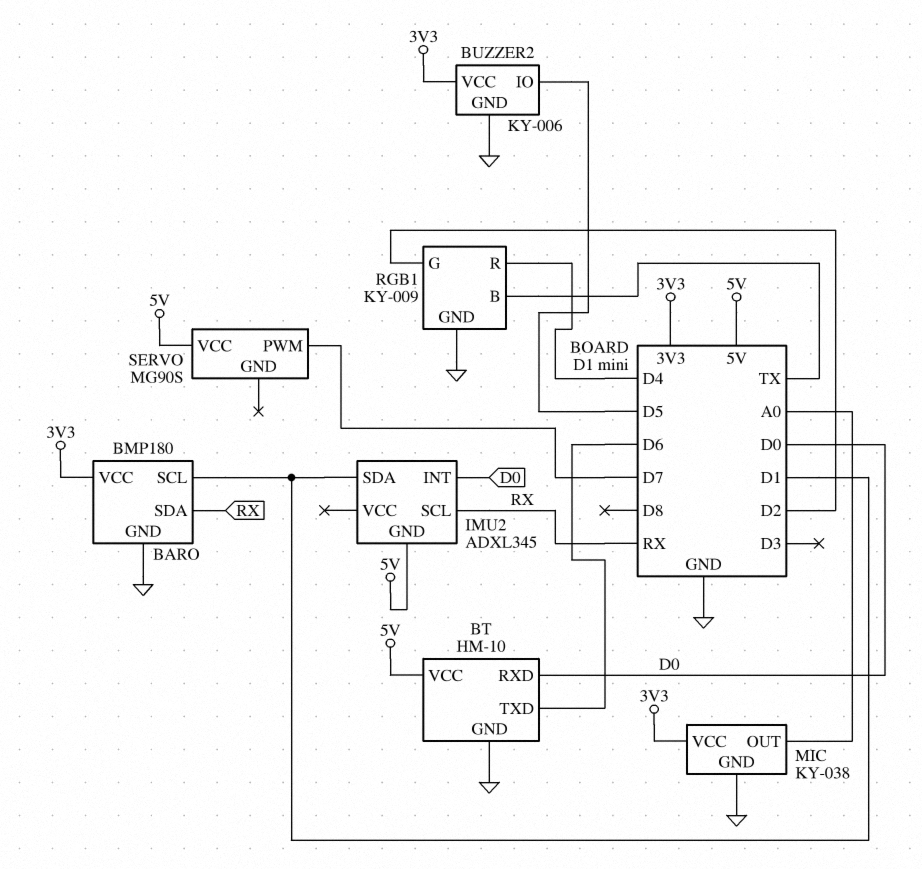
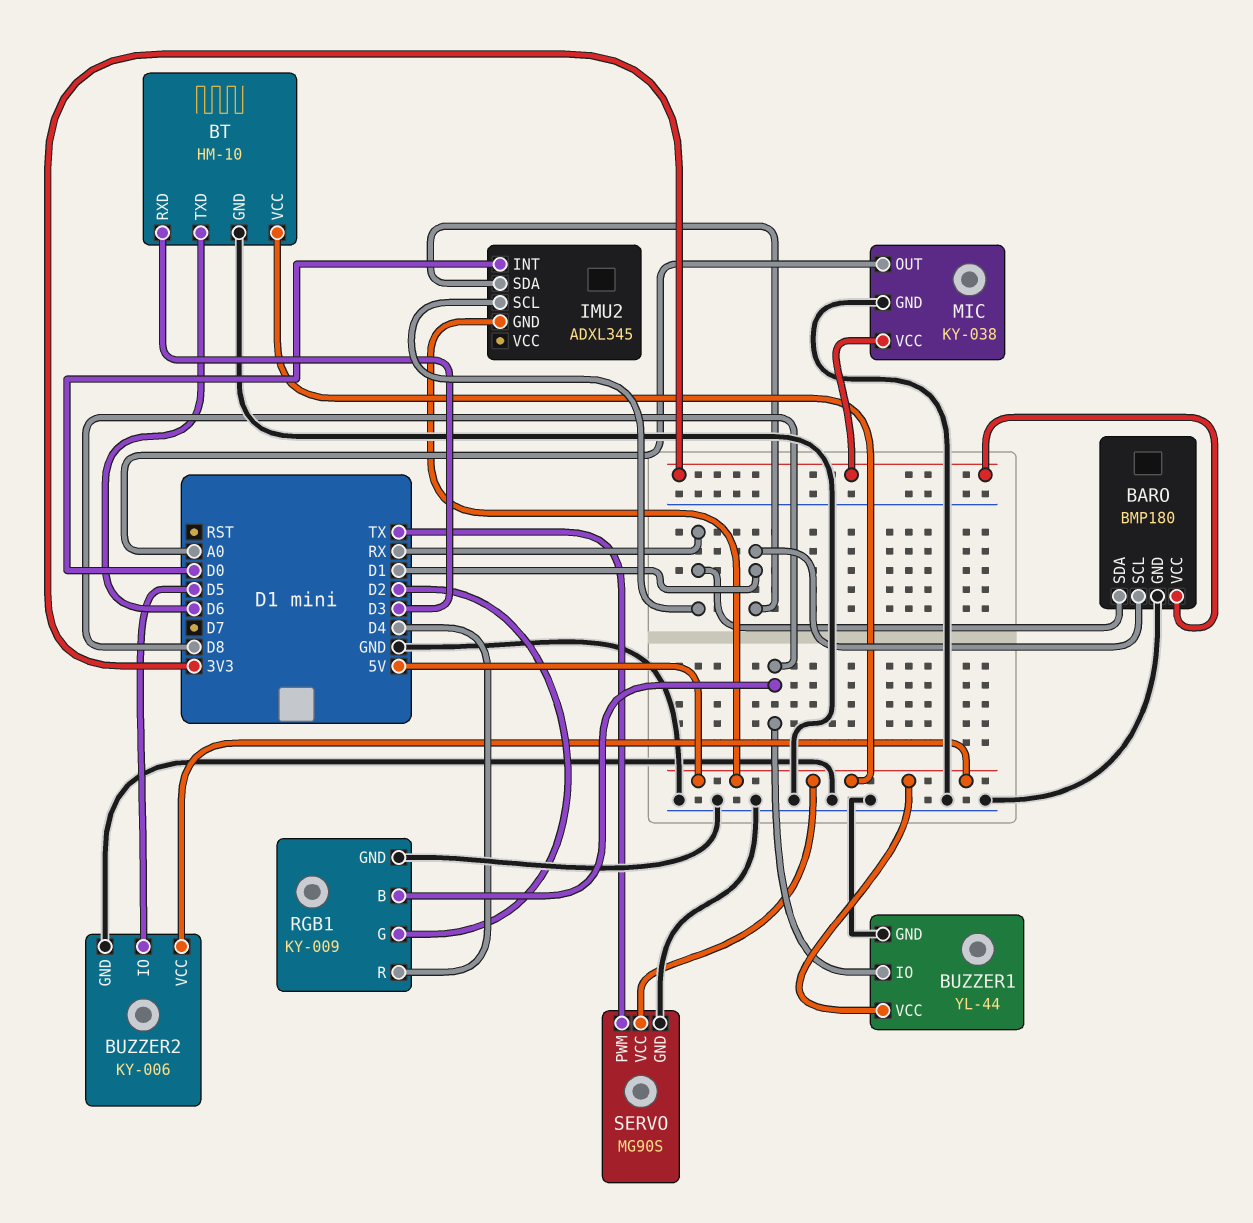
BT pin RXD: D0 -> D3
BUZZER1: none -> YL-44
BUZZER1 pin GND: none -> GND
BUZZER1 pin IO: none -> D8
BUZZER1 pin VCC: none -> 5V
BUZZER2 pin VCC: 3V3 -> 5V
RGB1 pin B: TX -> D8
SERVO pin GND: none -> GND
SERVO pin PWM: D7 -> TX

